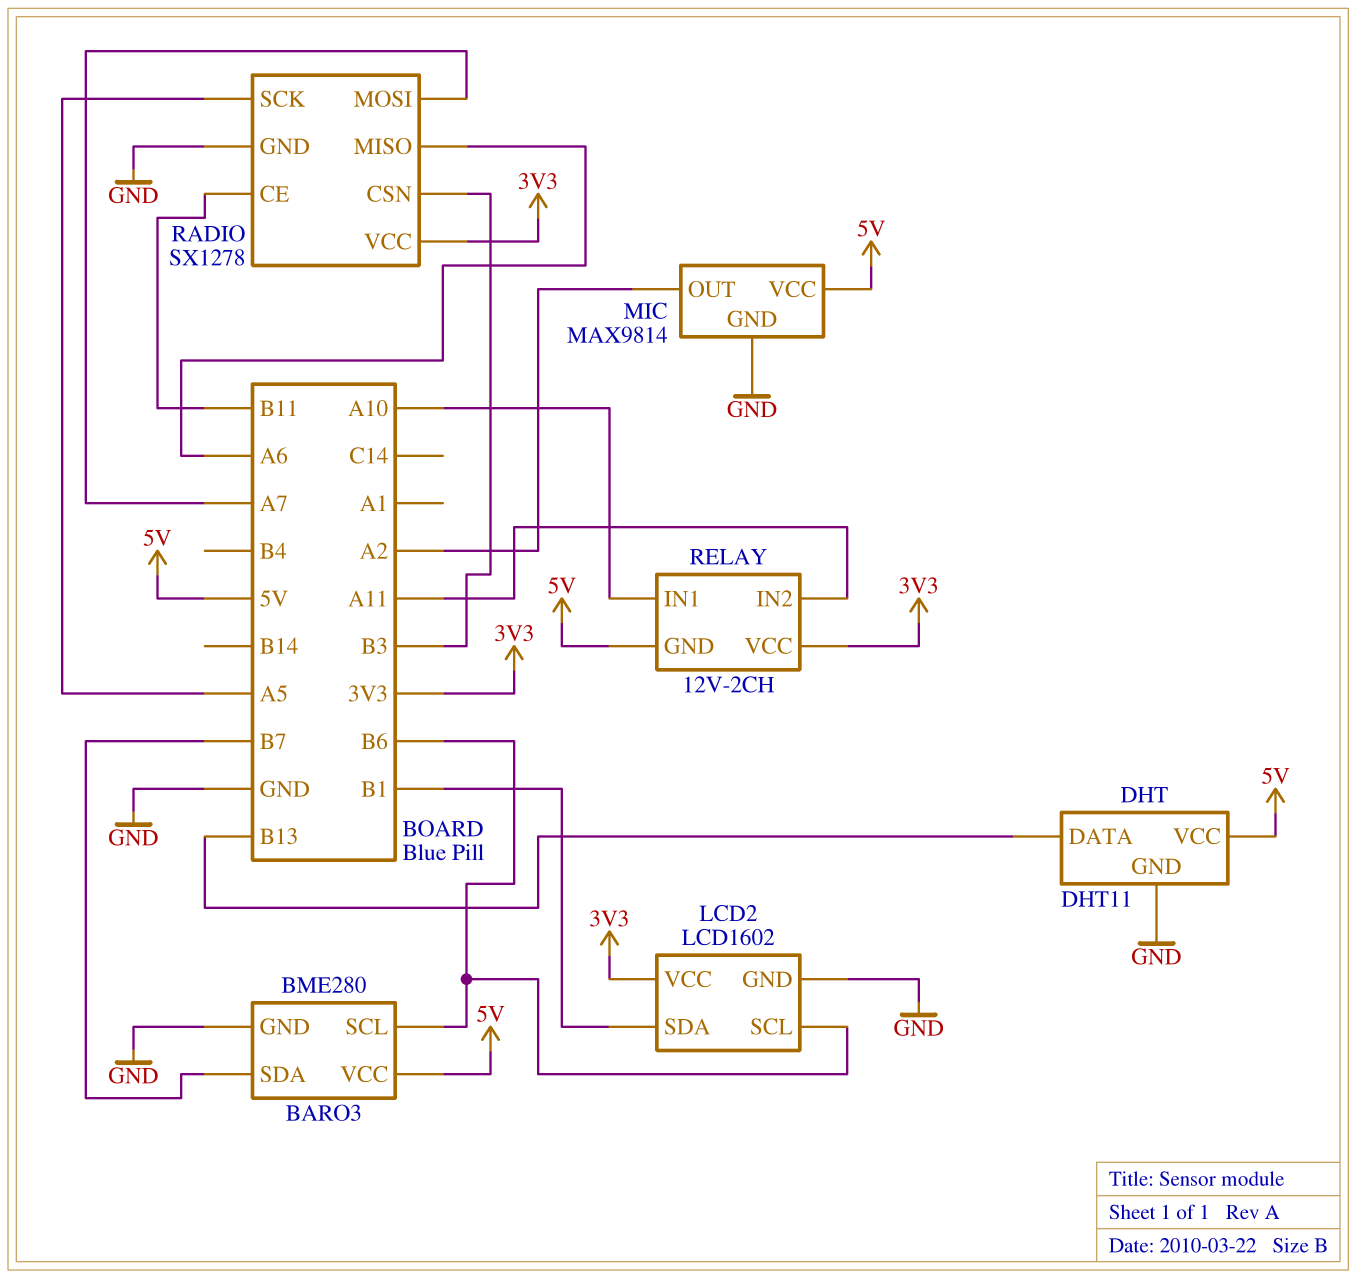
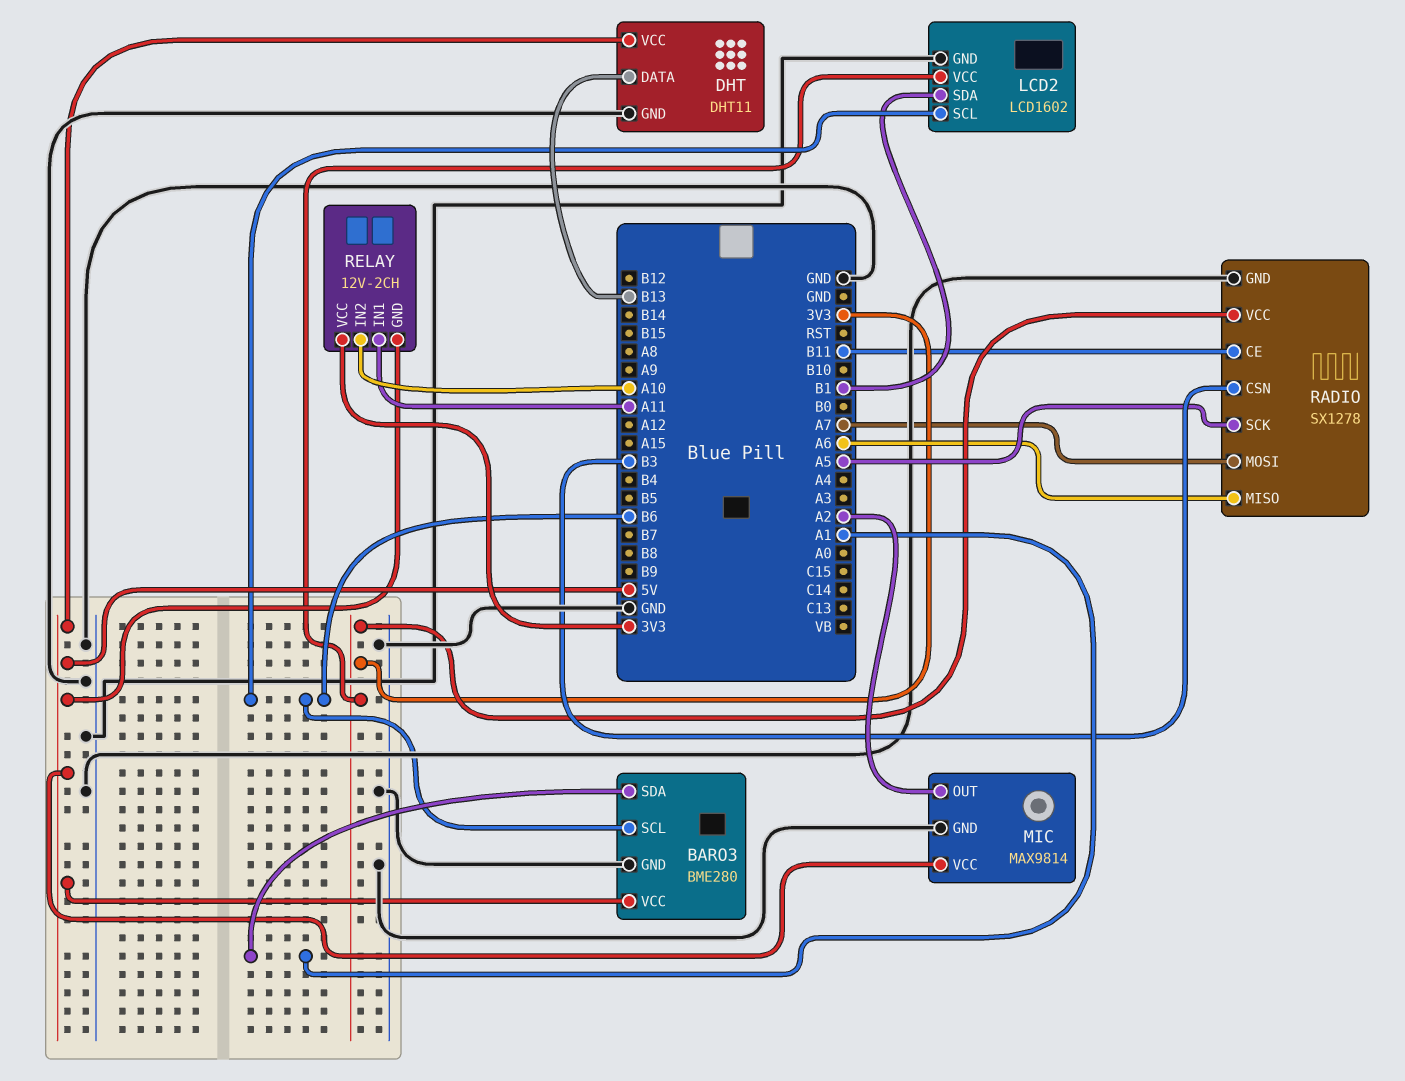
BARO3 pin SDA: B7 -> A1
RELAY pin IN1: A10 -> A11
RELAY pin IN2: A11 -> A10

